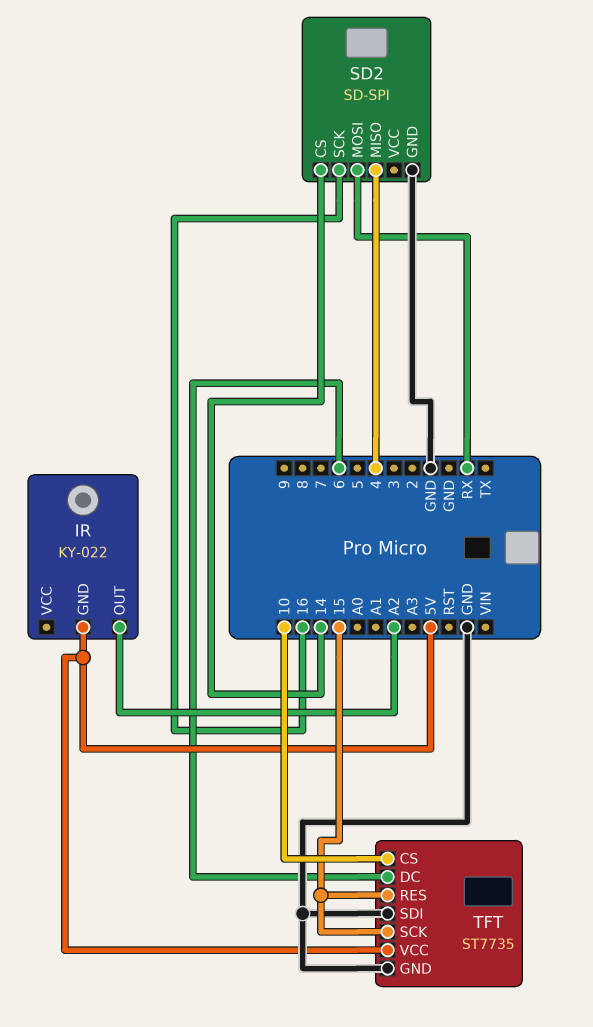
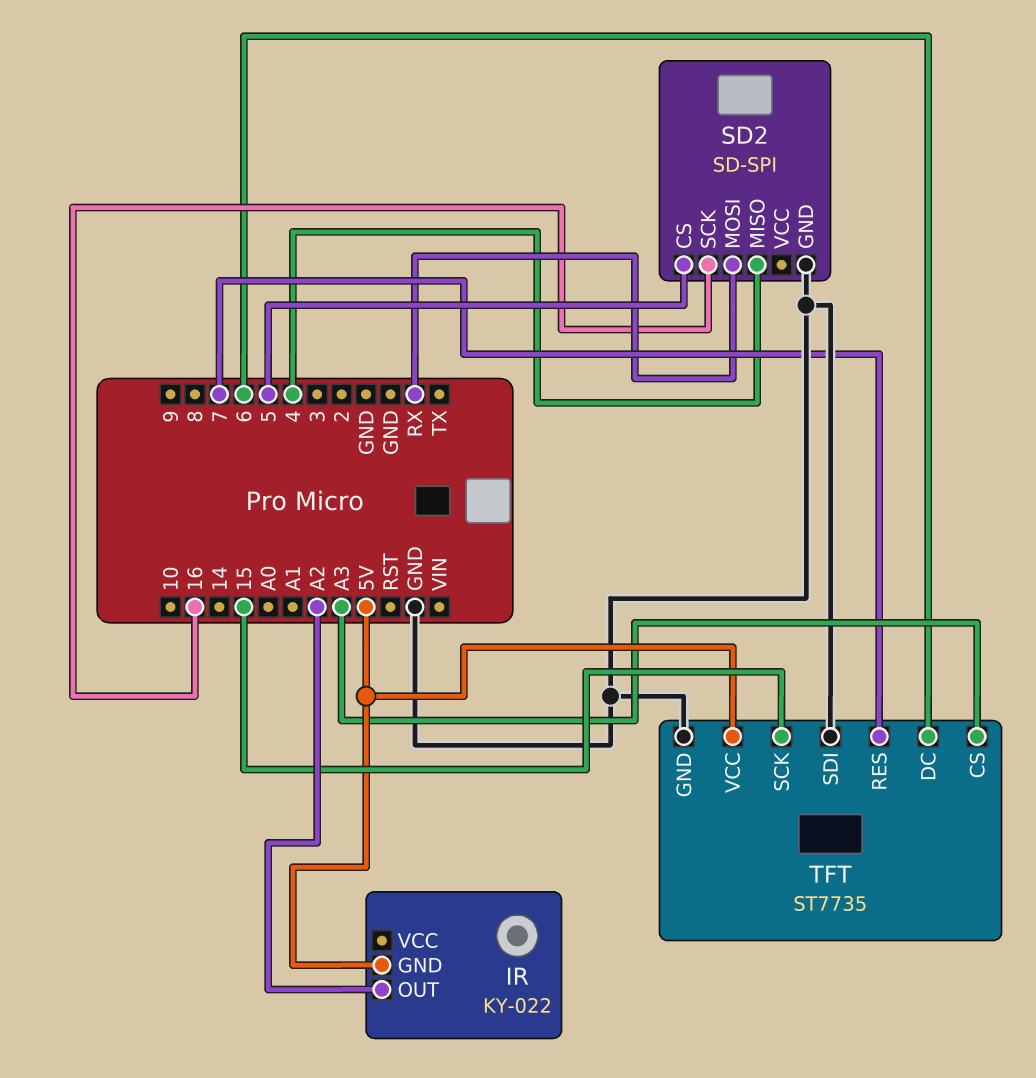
SD2 pin CS: 14 -> 5
TFT pin CS: 10 -> A3
TFT pin RES: 15 -> 7

